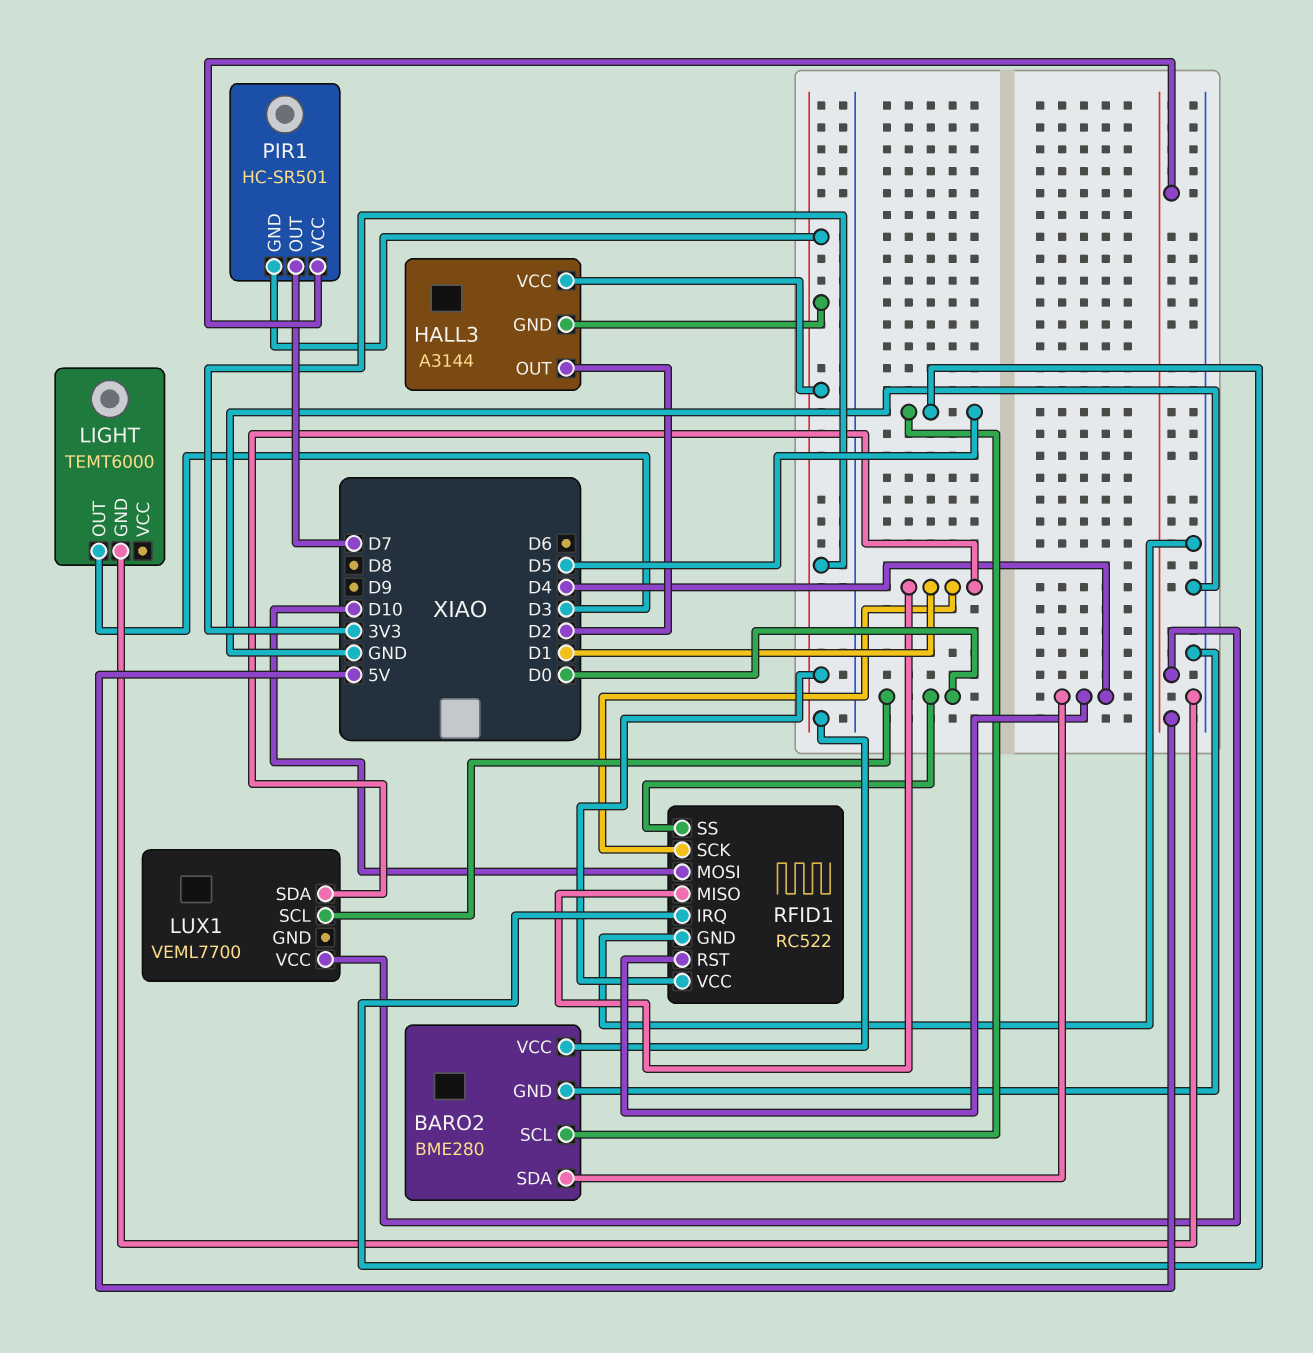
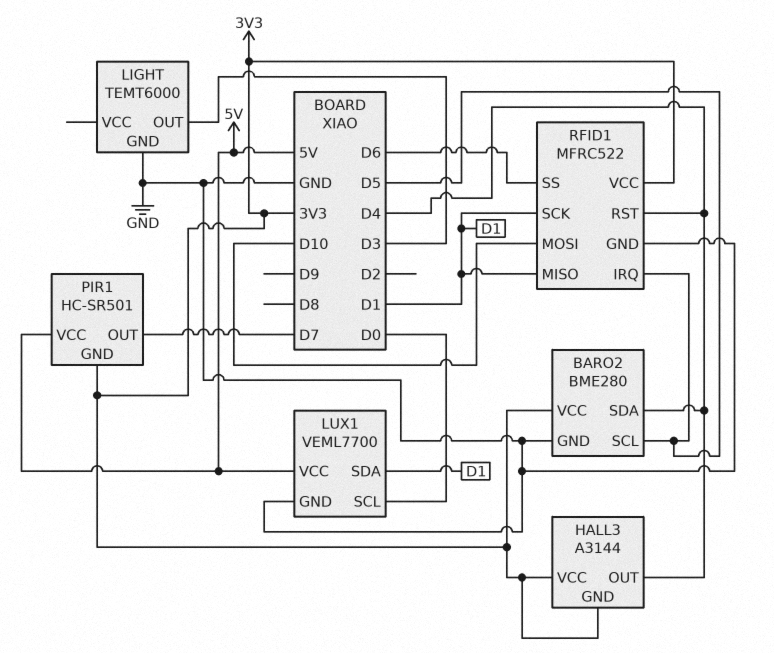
HALL3 pin OUT: D2 -> D4
LUX1 pin GND: none -> GND
RFID1: RC522 -> MFRC522
RFID1 pin SS: D0 -> D6

